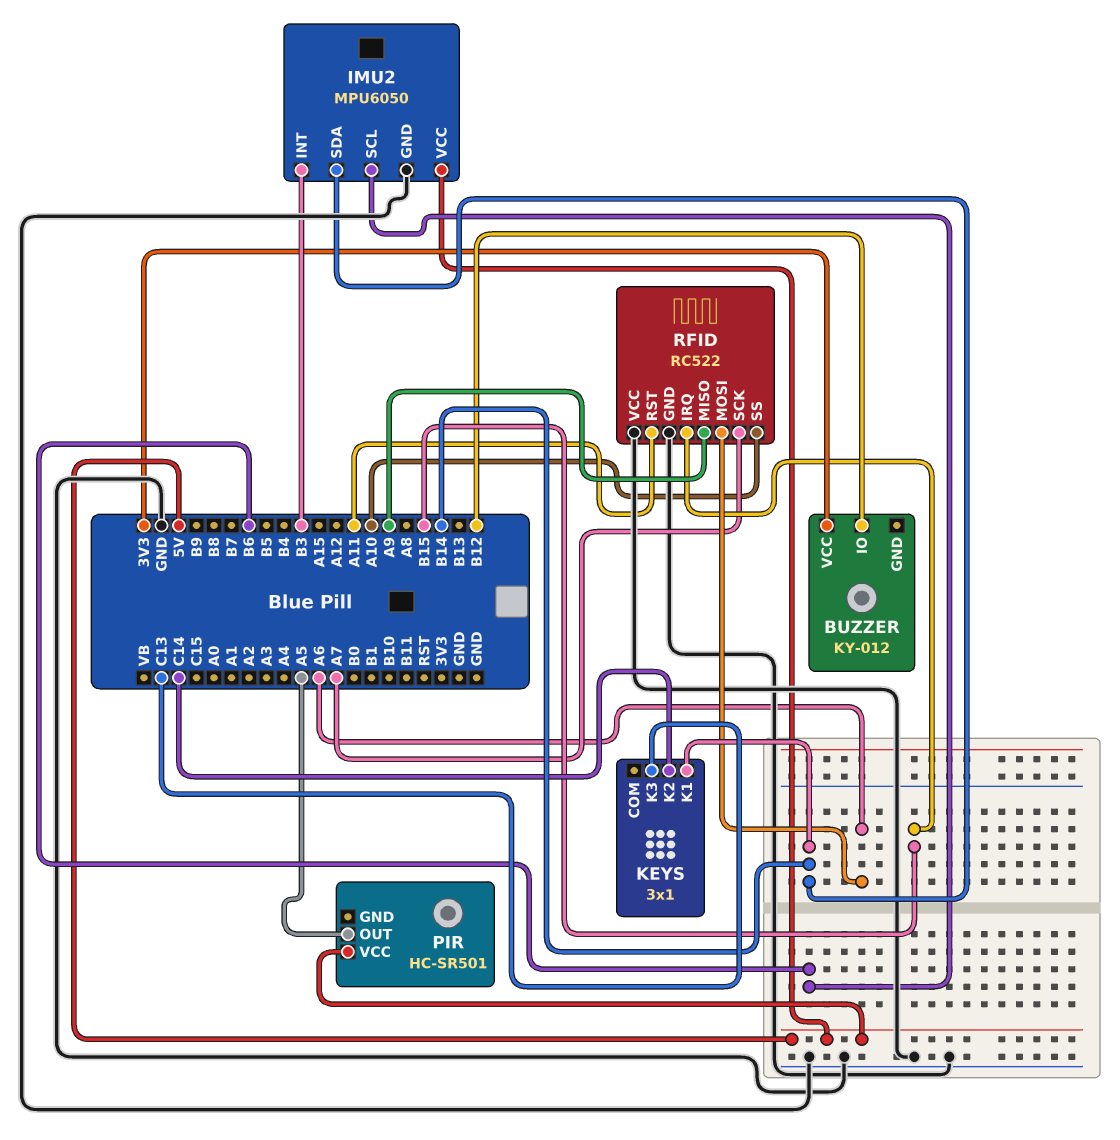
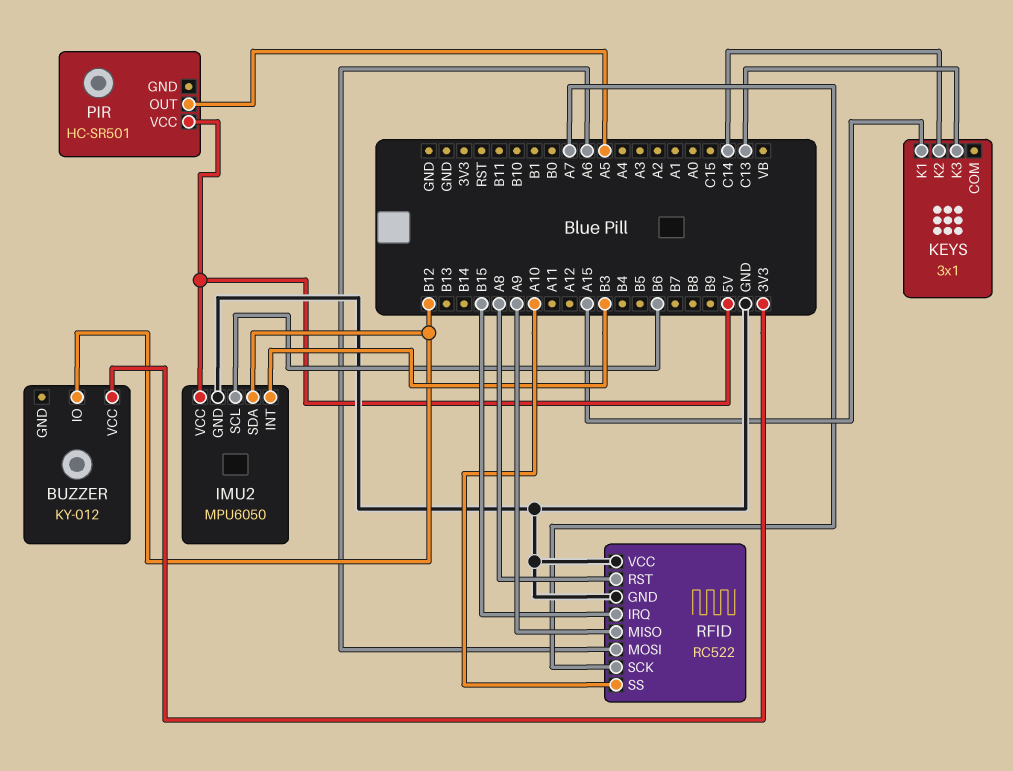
IMU2 pin SDA: B14 -> B12
KEYS pin K1: B14 -> A15
RFID pin RST: A11 -> A8

